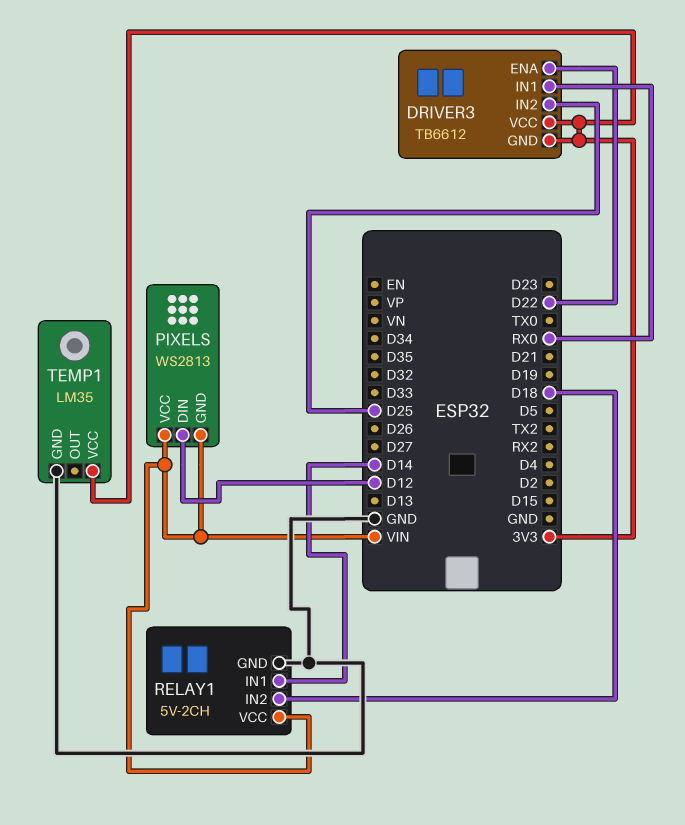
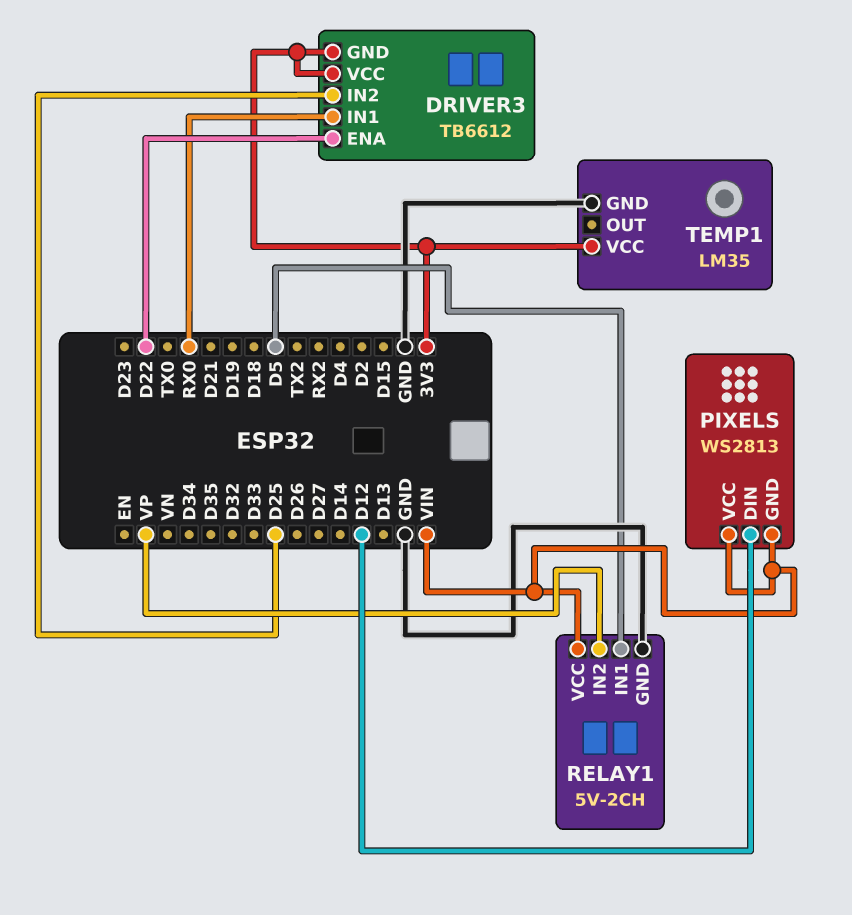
RELAY1 pin IN1: D14 -> D5
RELAY1 pin IN2: D18 -> VP

